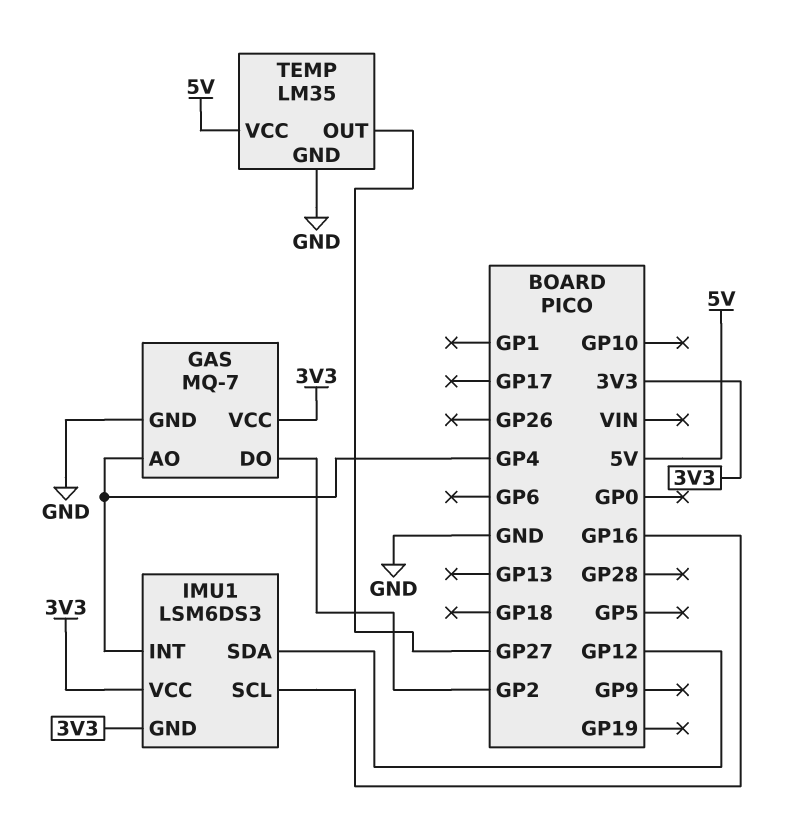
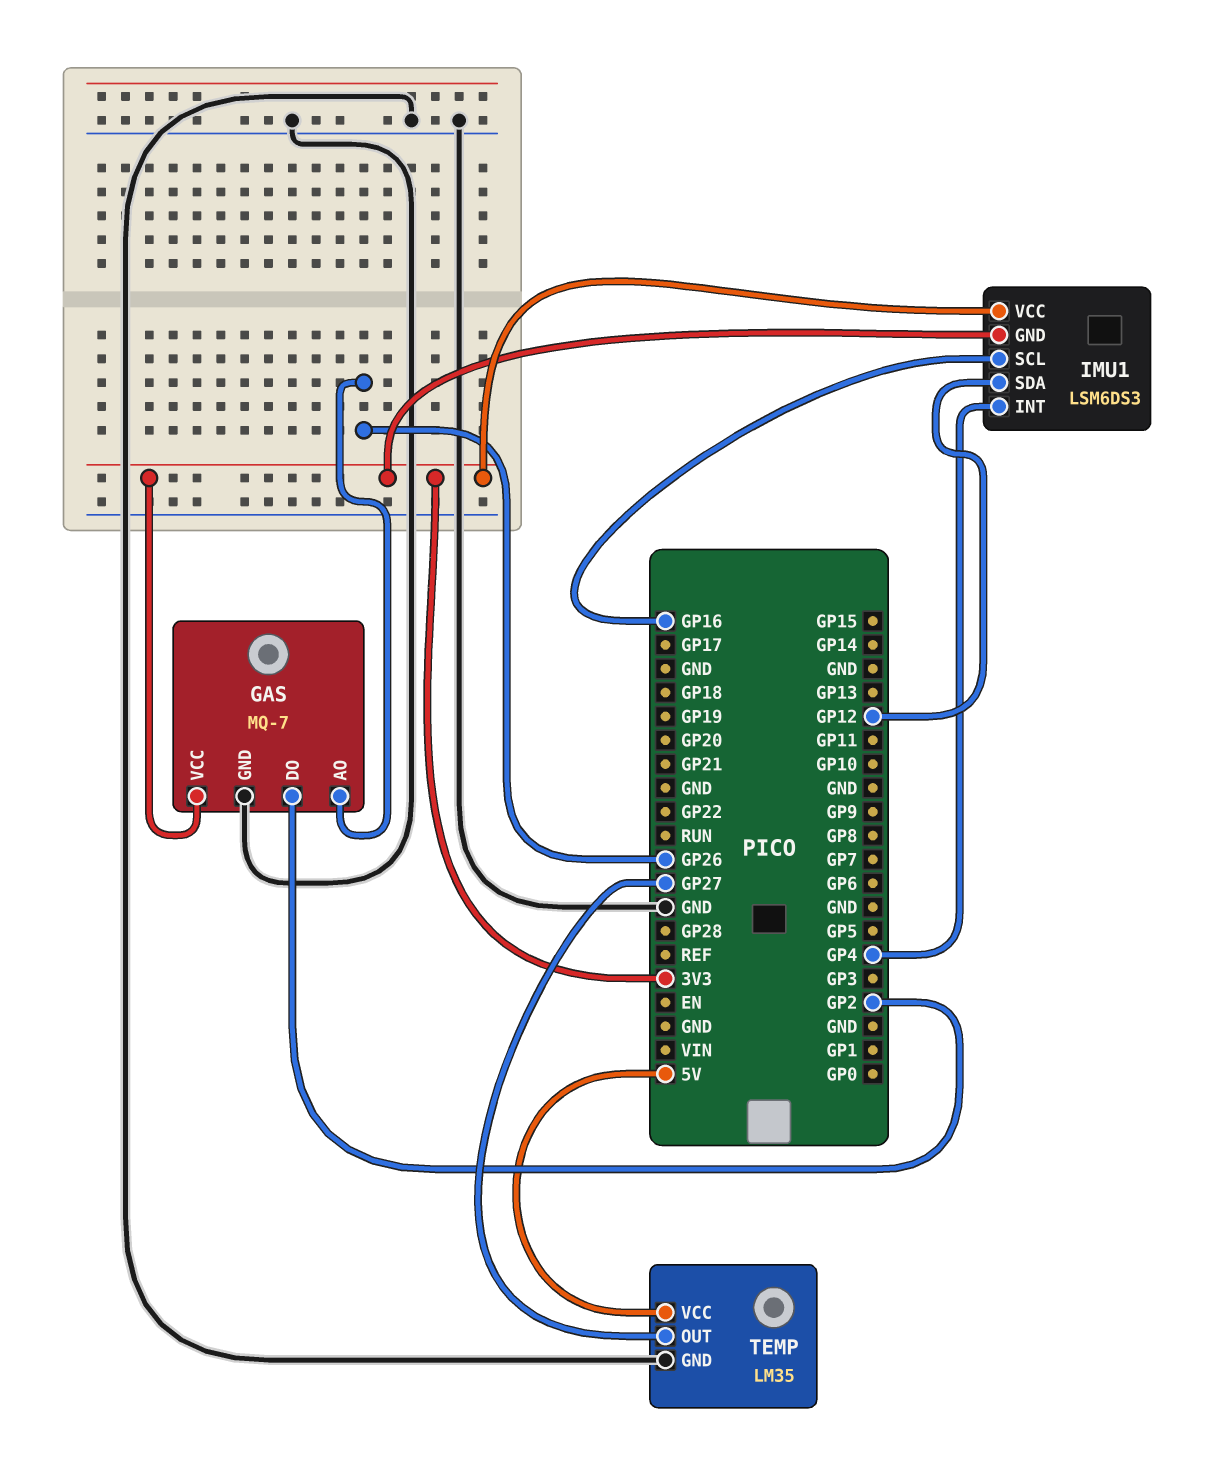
GAS pin AO: GP4 -> GP26

